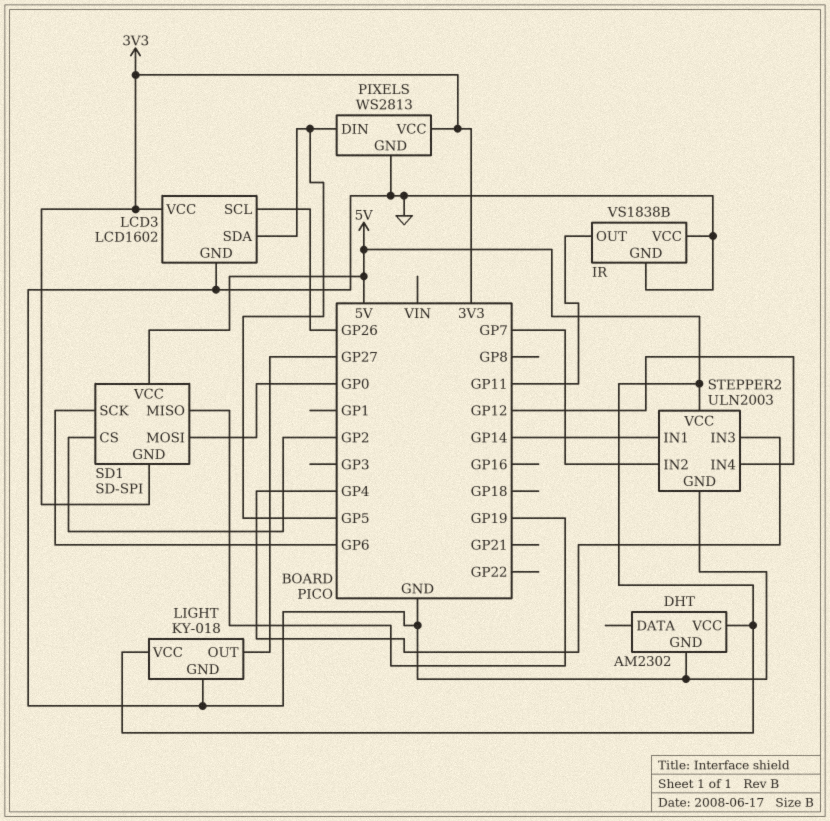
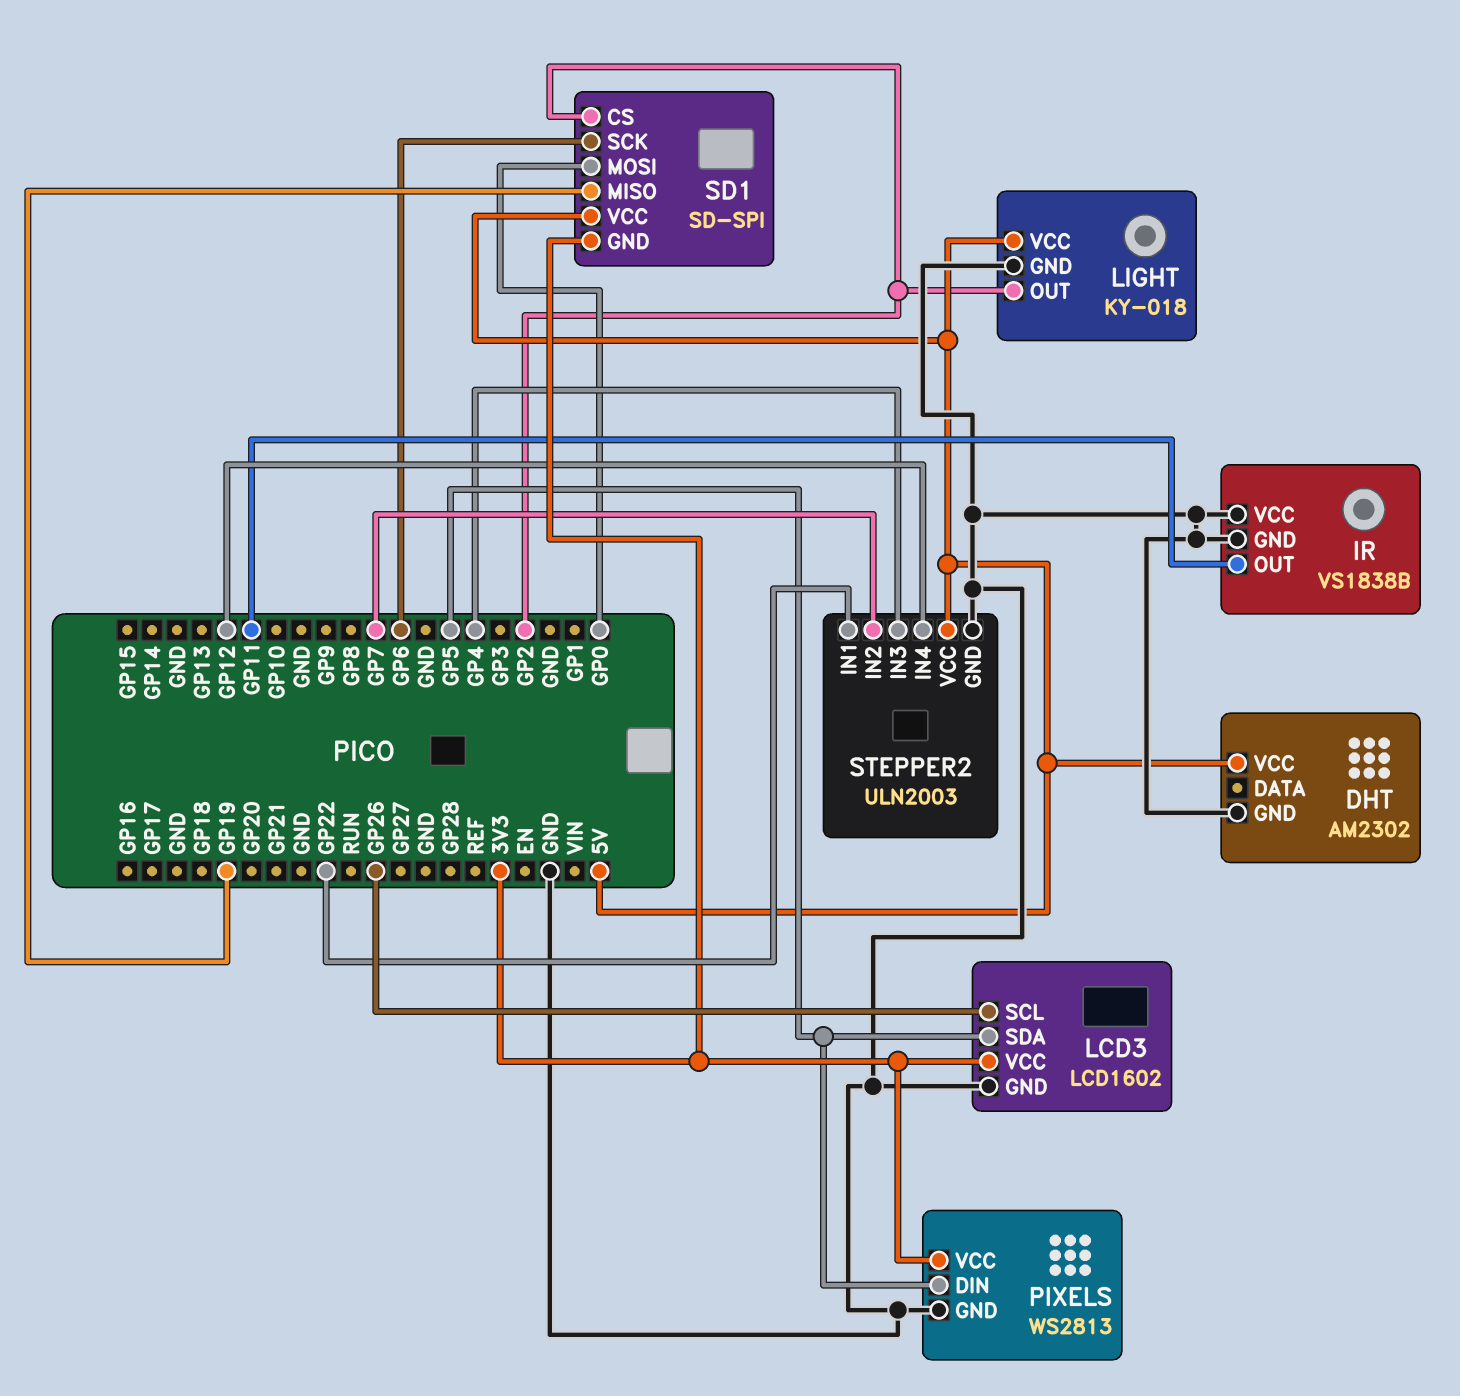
LIGHT pin OUT: GP27 -> GP2
STEPPER2 pin IN1: GP14 -> GP22

